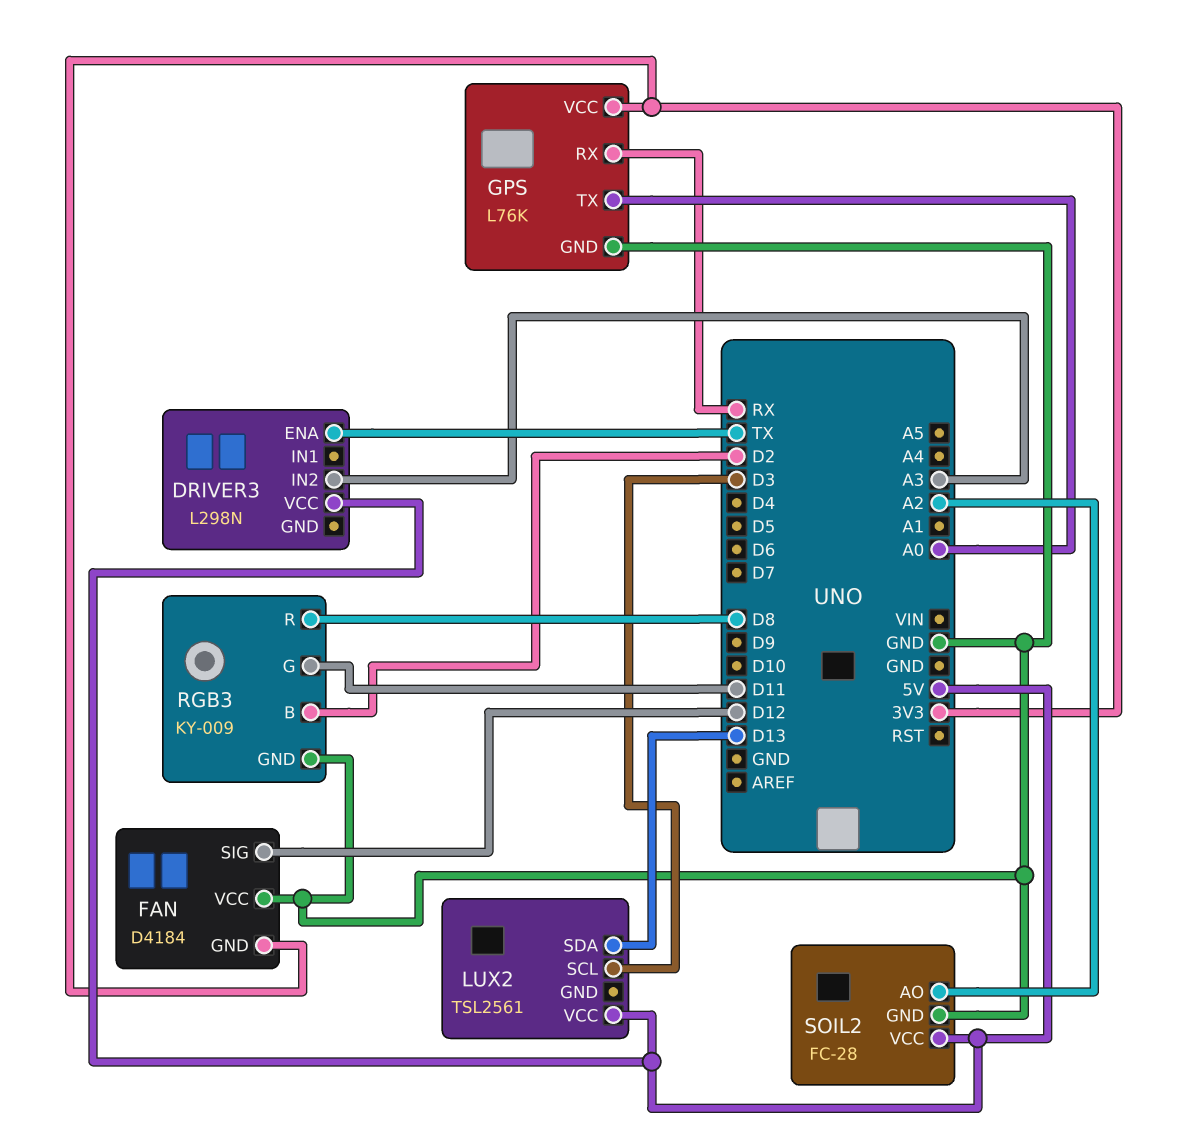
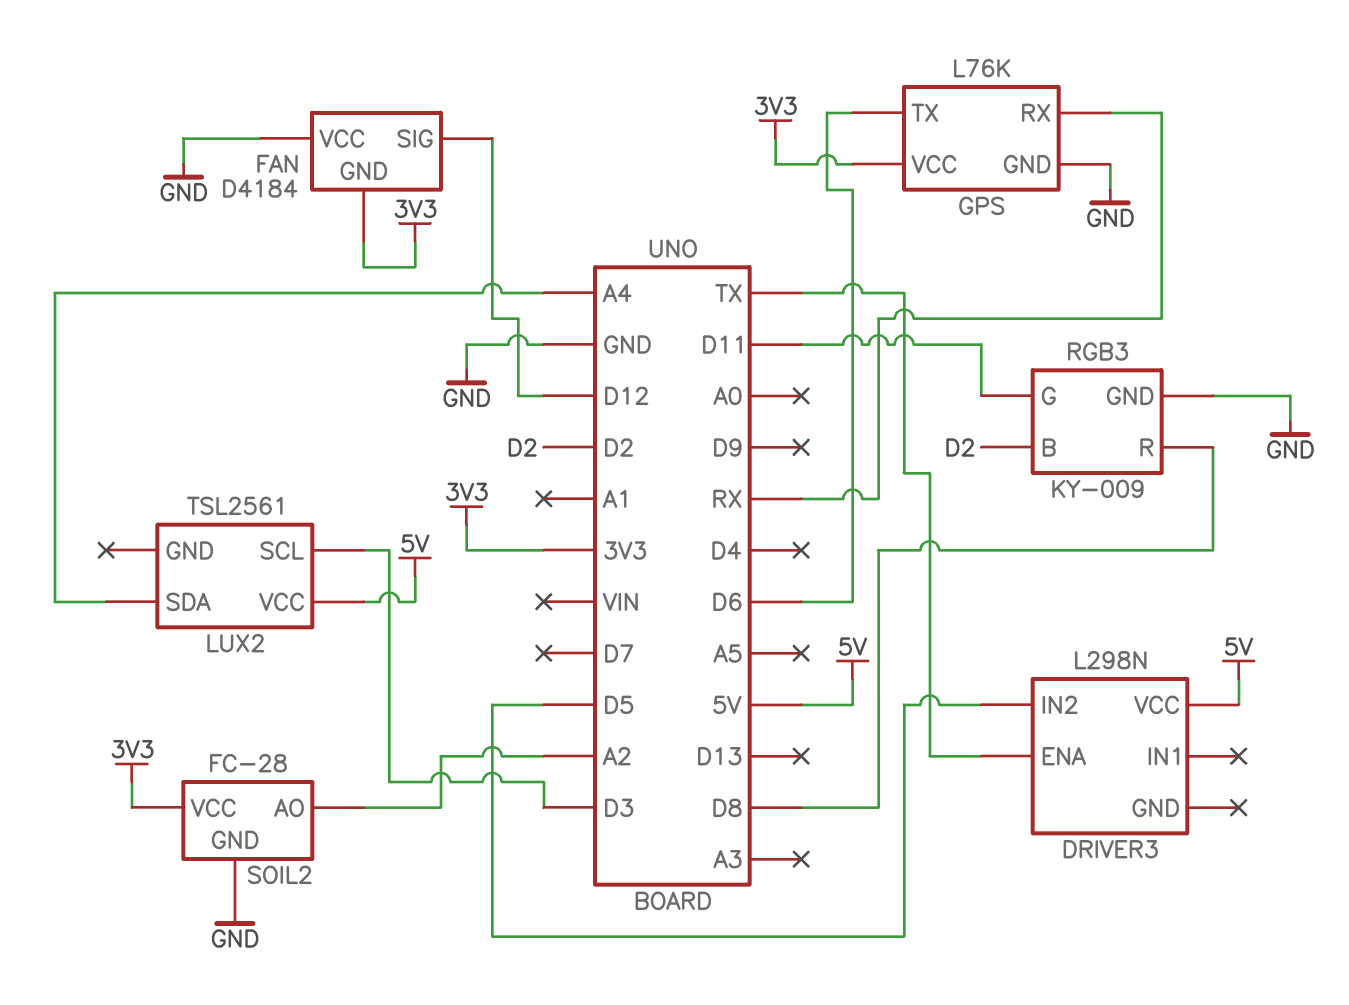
DRIVER3 pin IN2: A3 -> D5
GPS pin TX: A0 -> D6
LUX2 pin SDA: D13 -> A4
SOIL2 pin VCC: 5V -> 3V3

